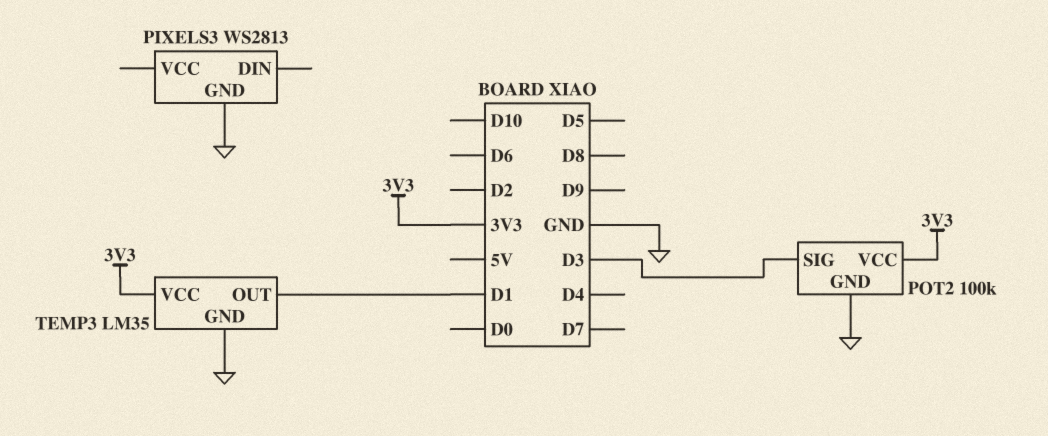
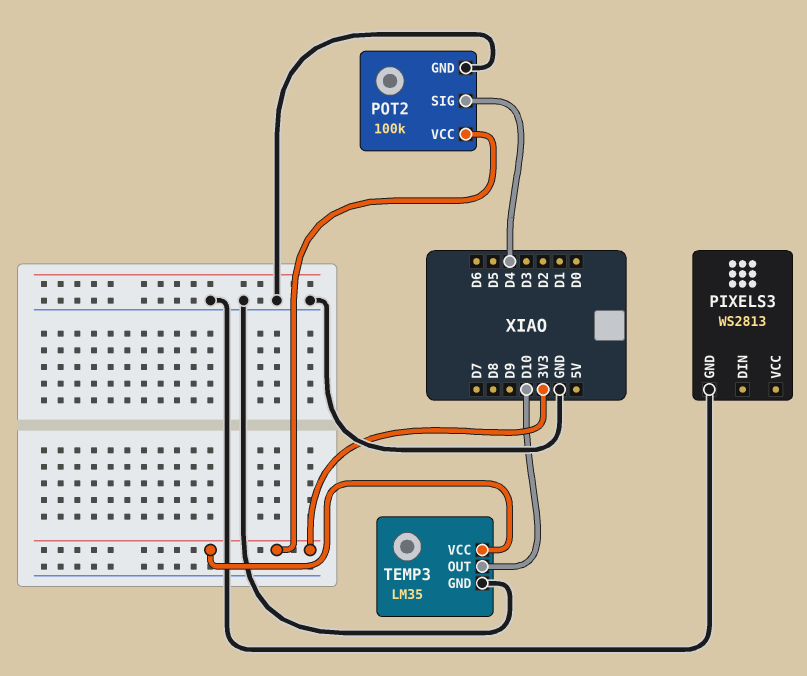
POT2 pin SIG: D3 -> D4
TEMP3 pin OUT: D1 -> D10

